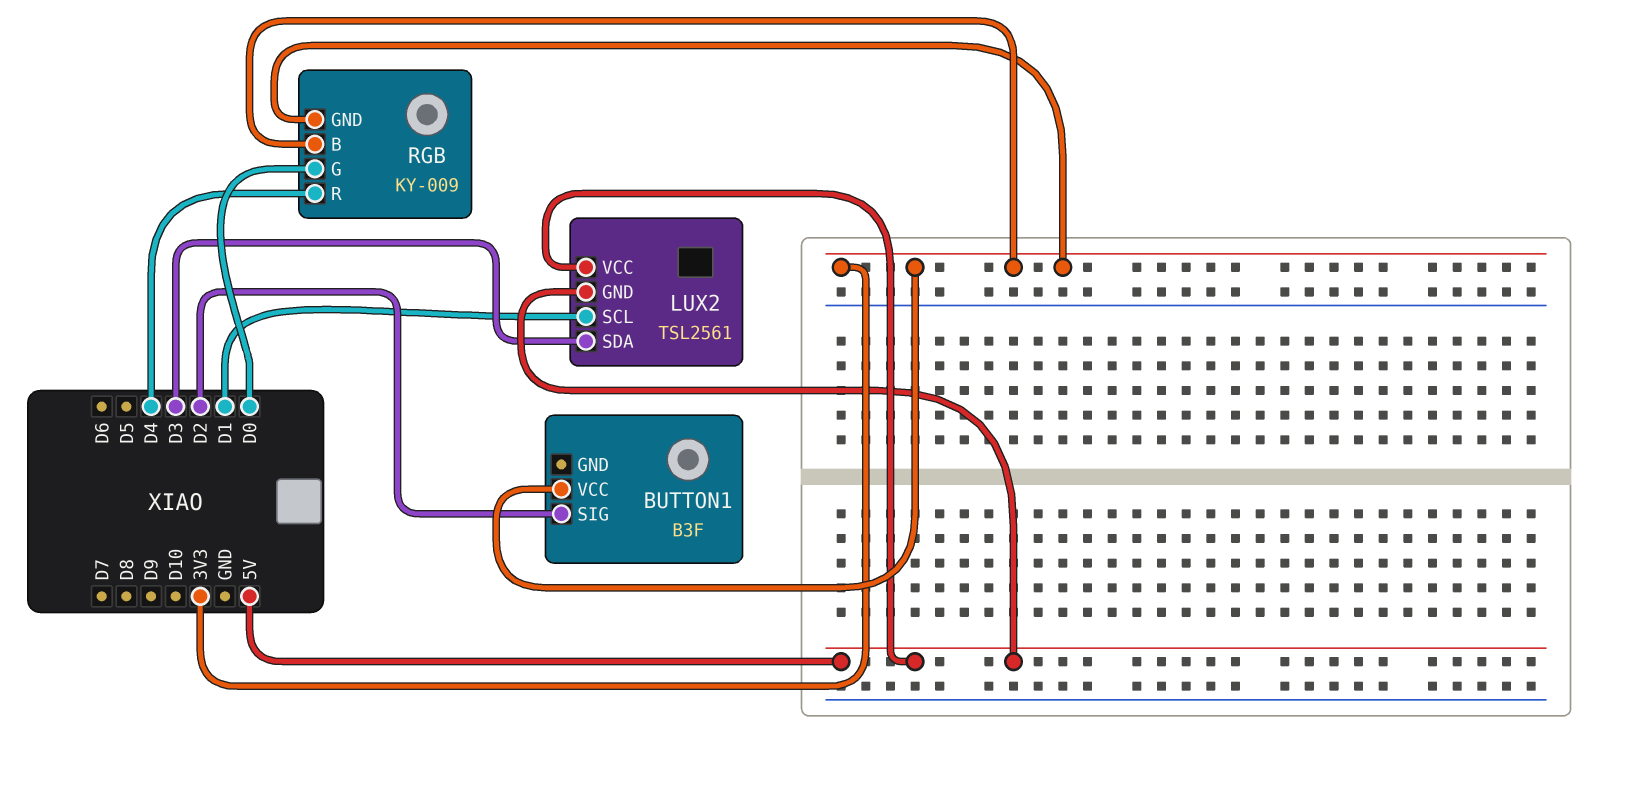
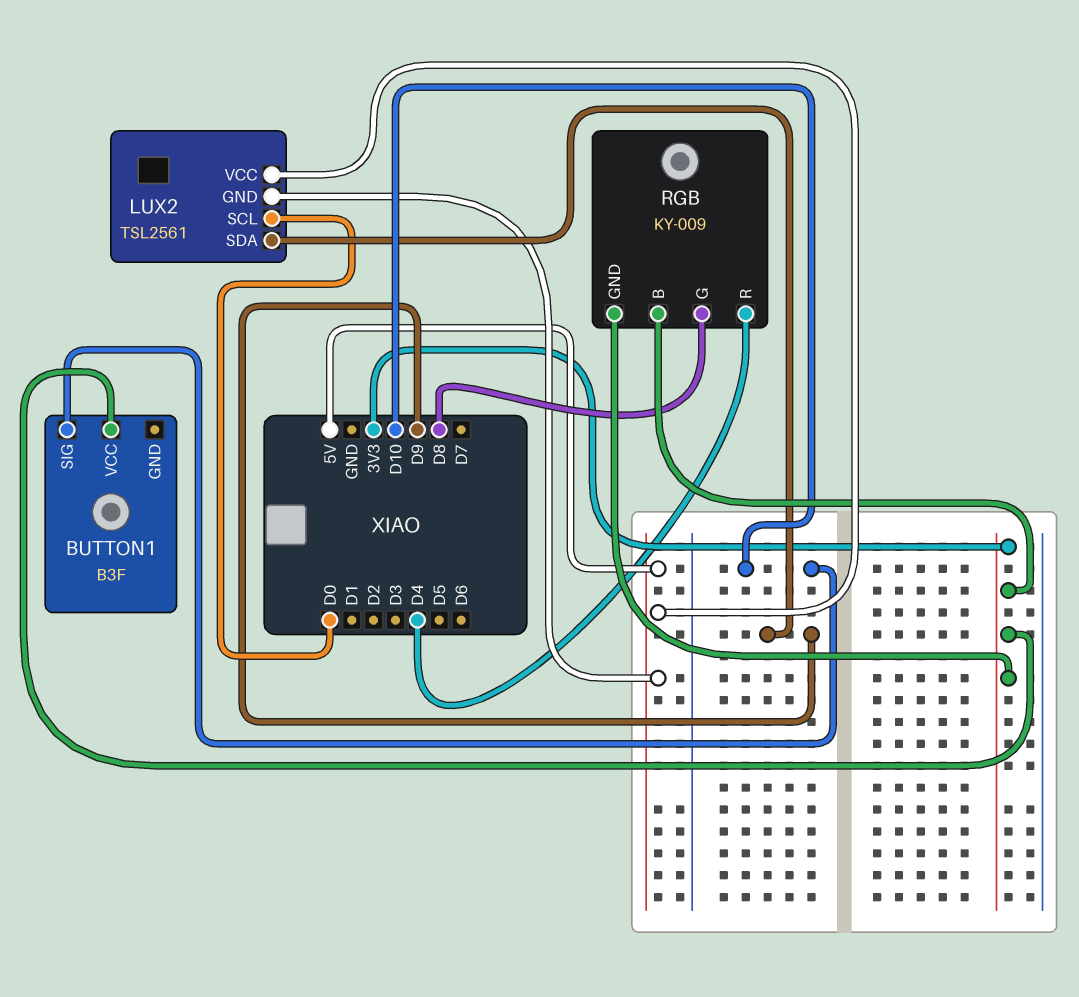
BUTTON1 pin SIG: D2 -> D10
LUX2 pin SCL: D1 -> D0
LUX2 pin SDA: D3 -> D9
RGB pin G: D0 -> D8

